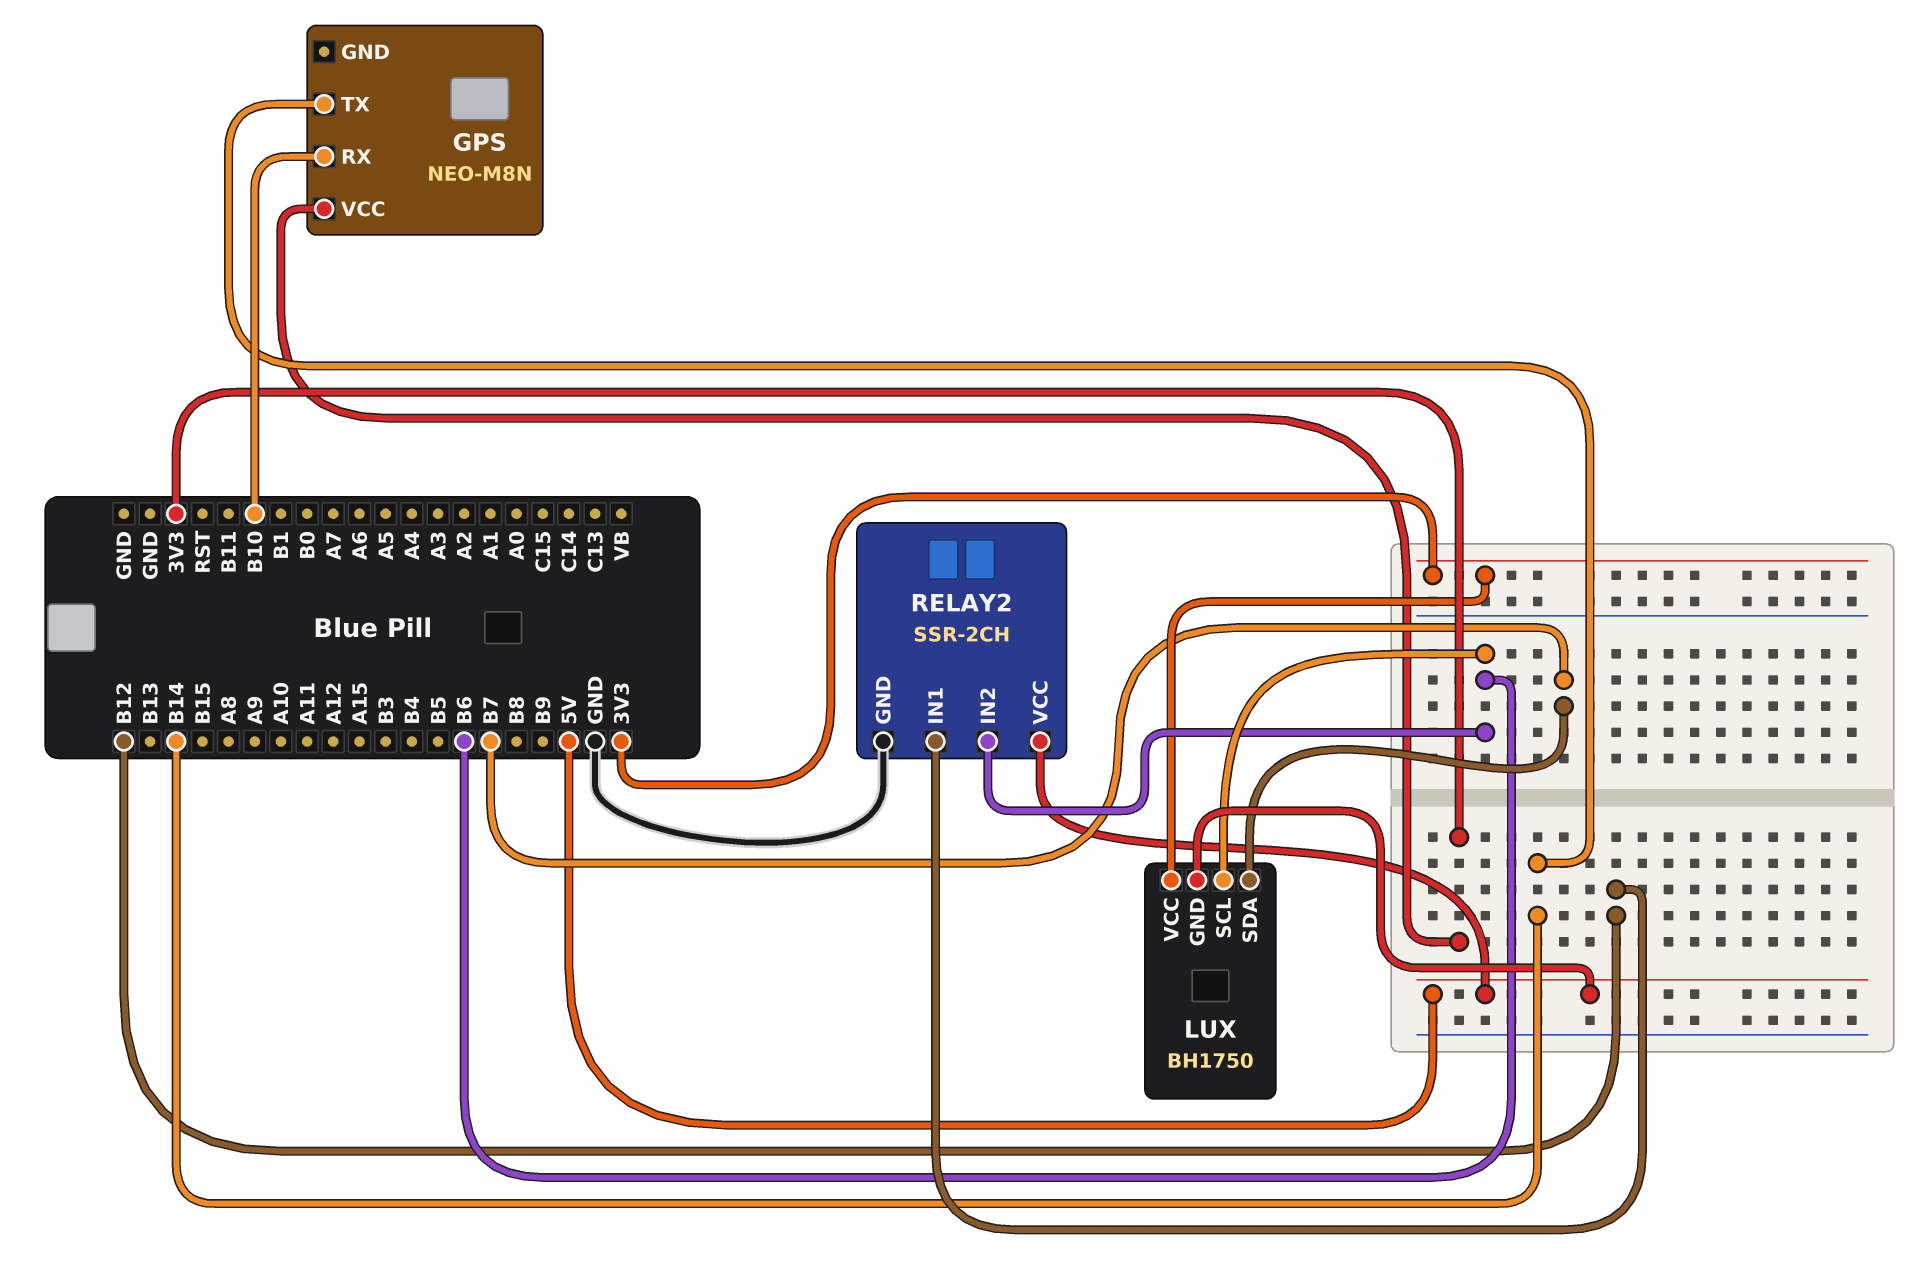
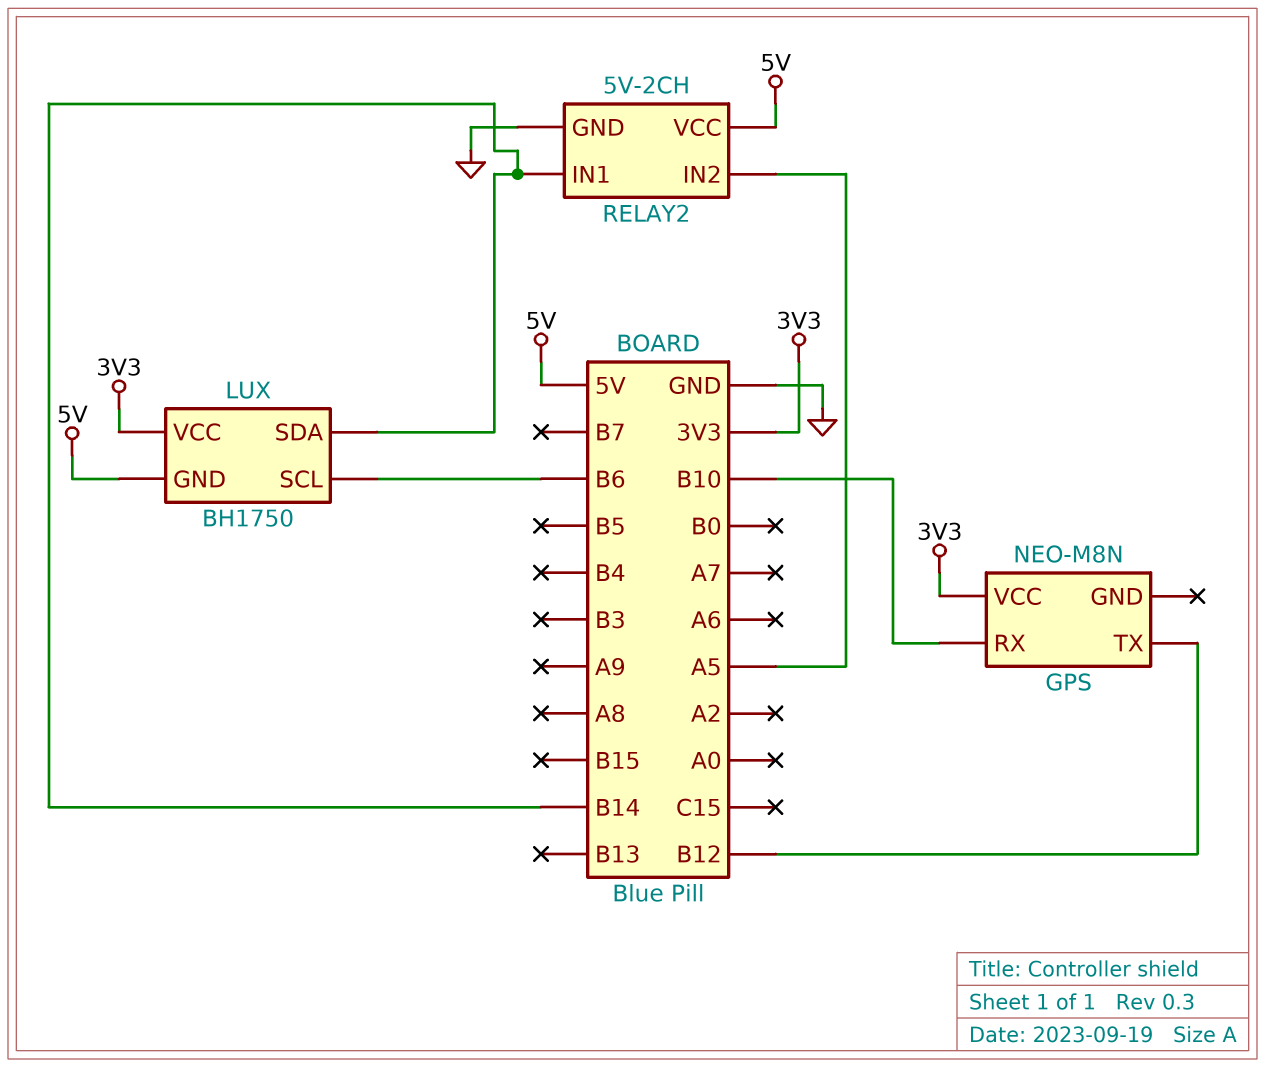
GPS pin TX: B14 -> B12
LUX pin SDA: B7 -> B14
RELAY2: SSR-2CH -> 5V-2CH
RELAY2 pin IN1: B12 -> B14
RELAY2 pin IN2: B6 -> A5

